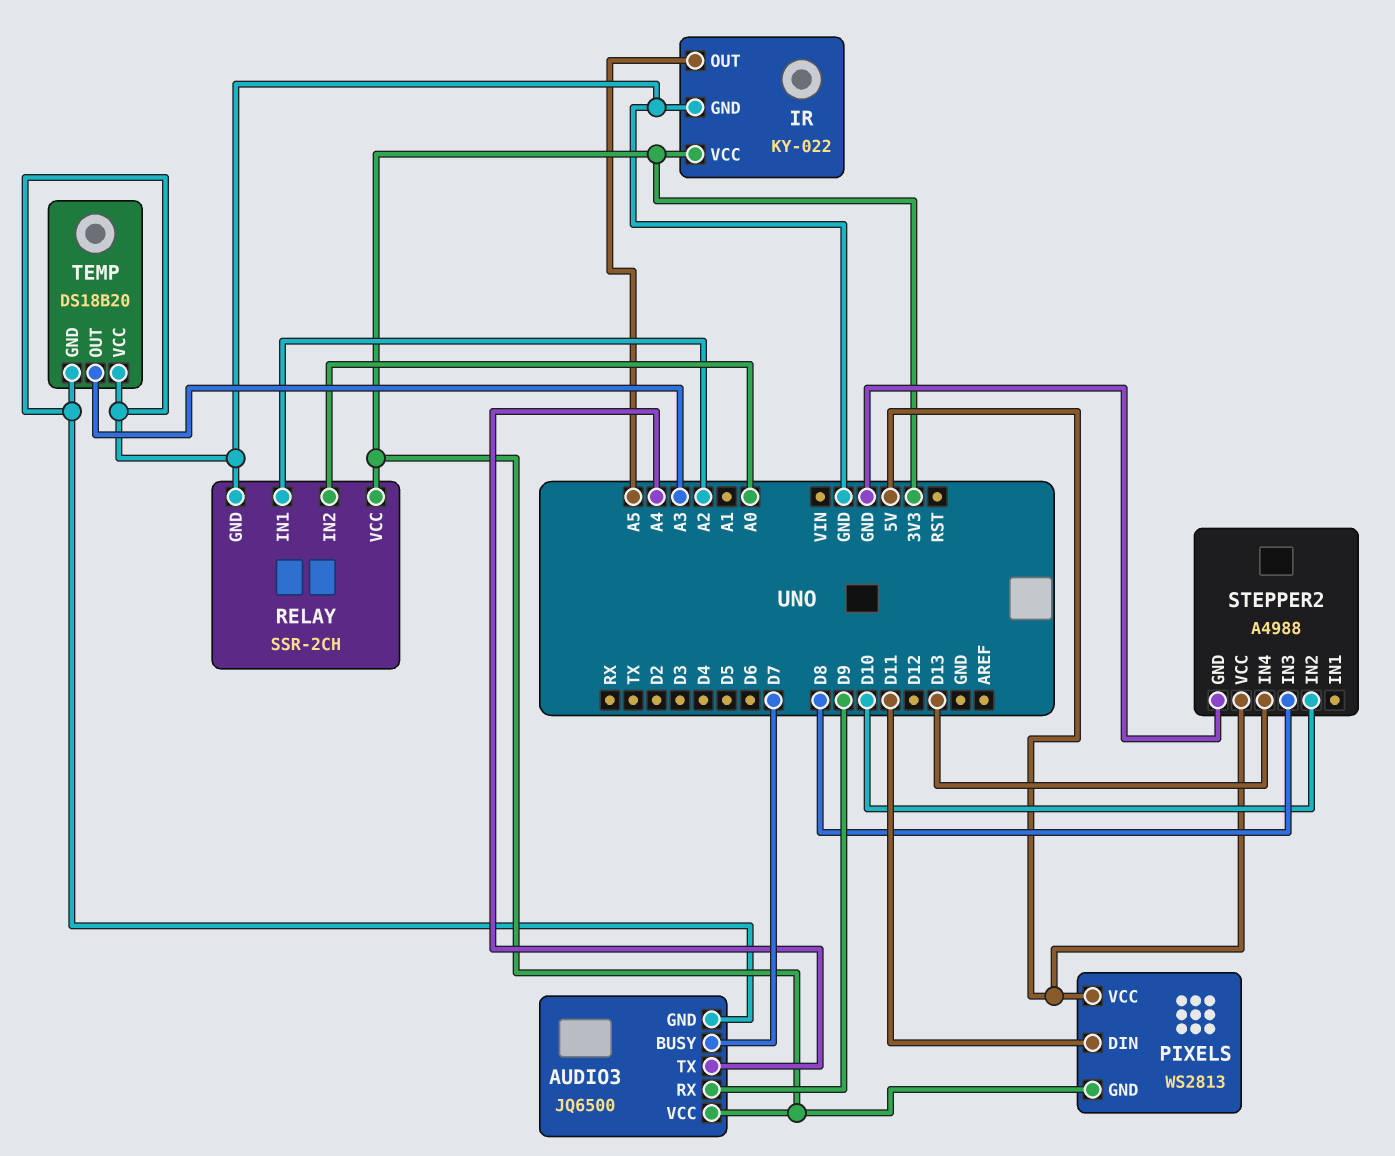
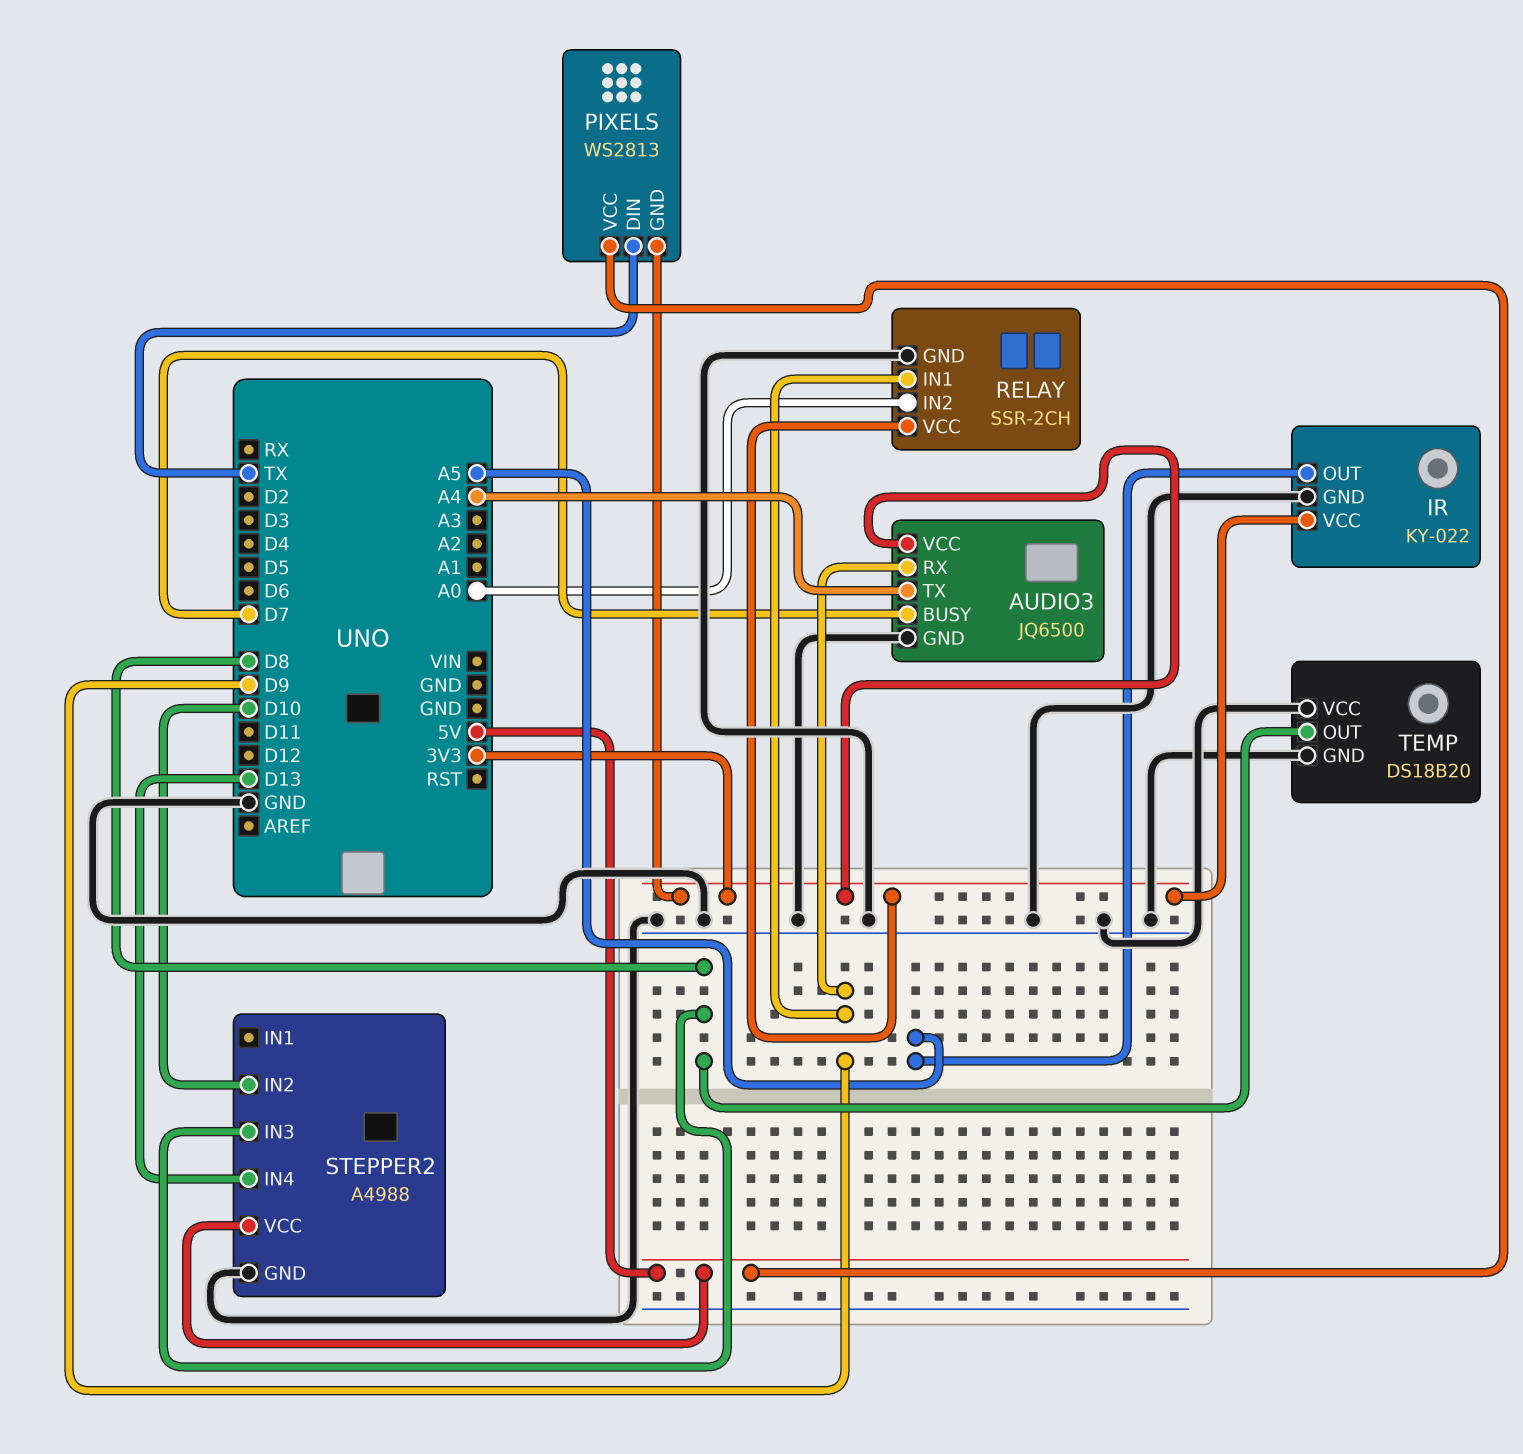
PIXELS pin DIN: D11 -> TX
RELAY pin IN1: A2 -> D9
TEMP pin OUT: A3 -> D8

